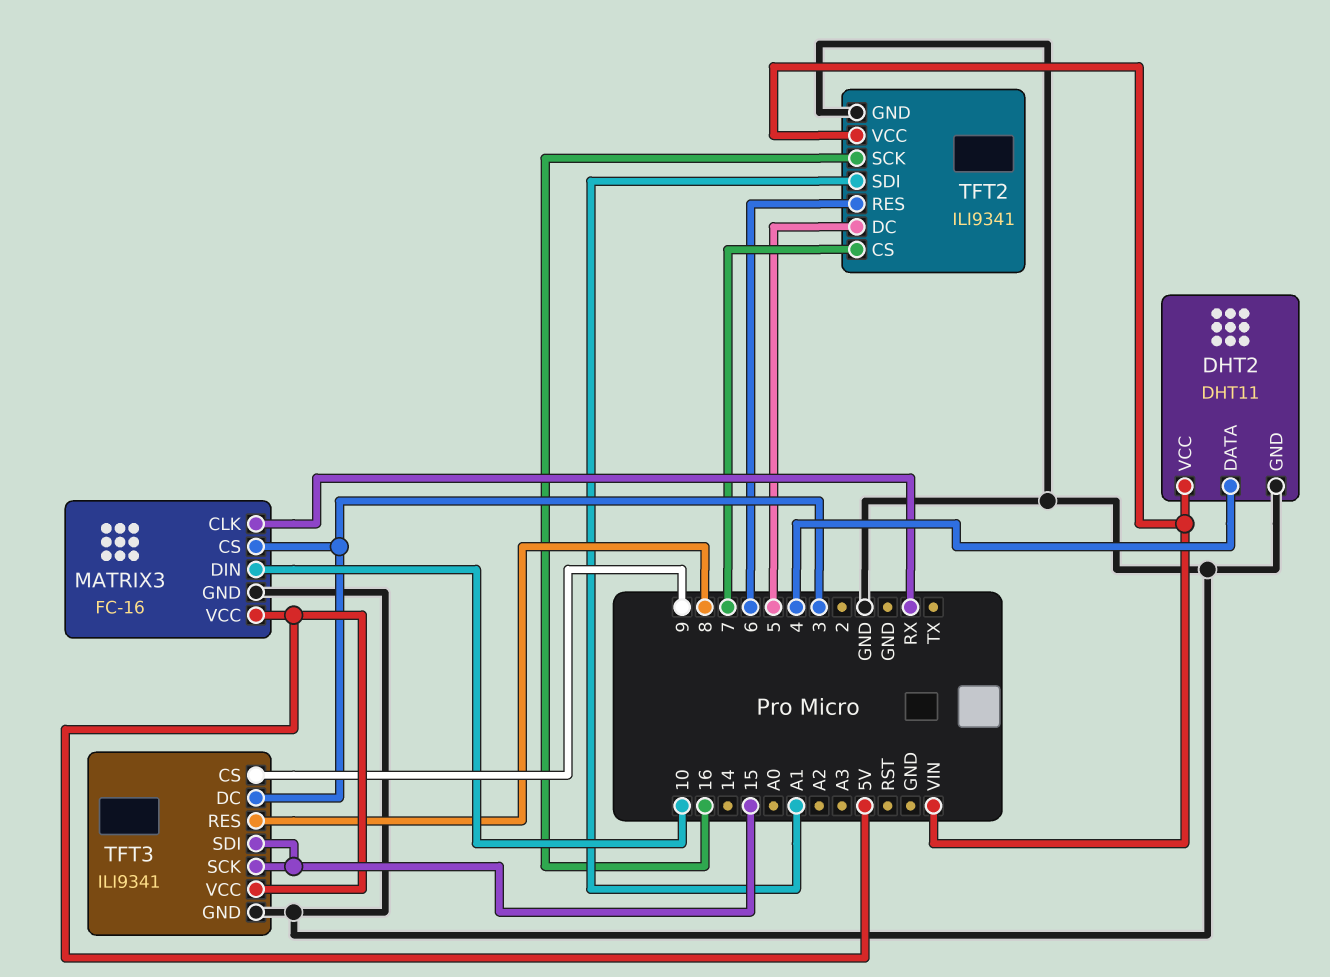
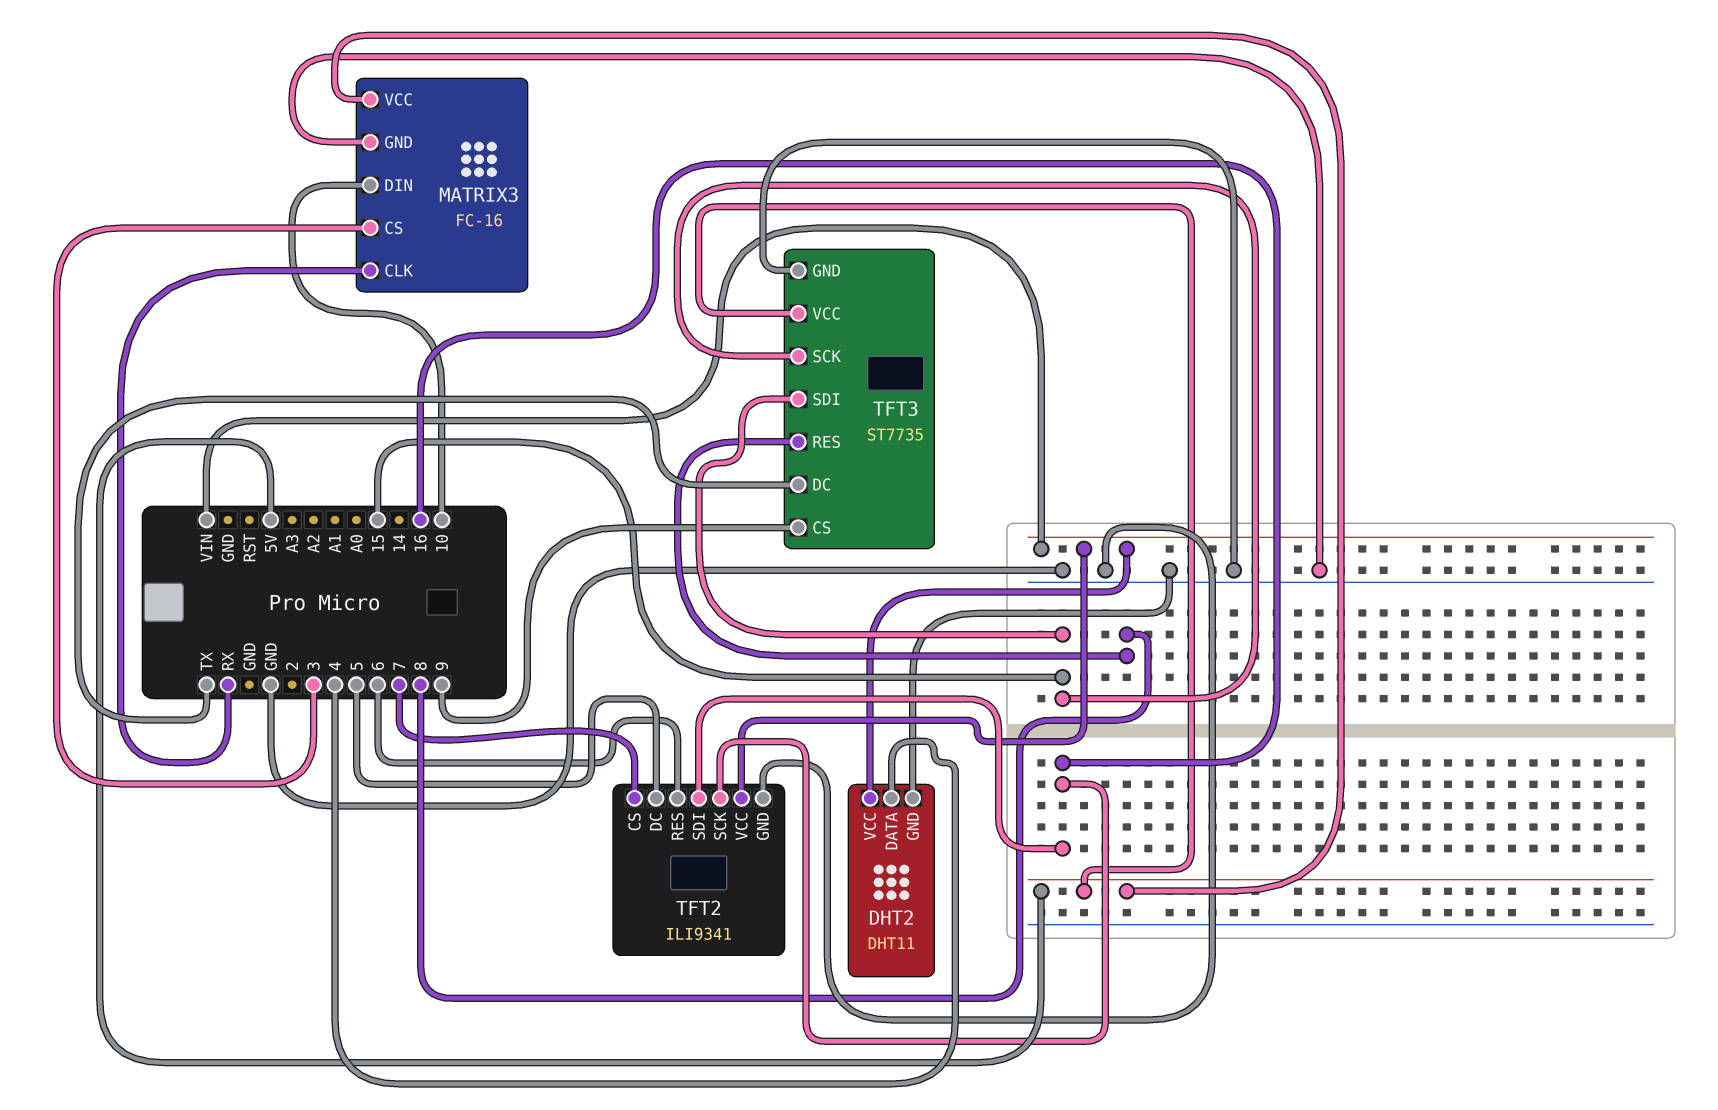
TFT2 pin SDI: A1 -> 16
TFT3: ILI9341 -> ST7735
TFT3 pin DC: 3 -> TX

